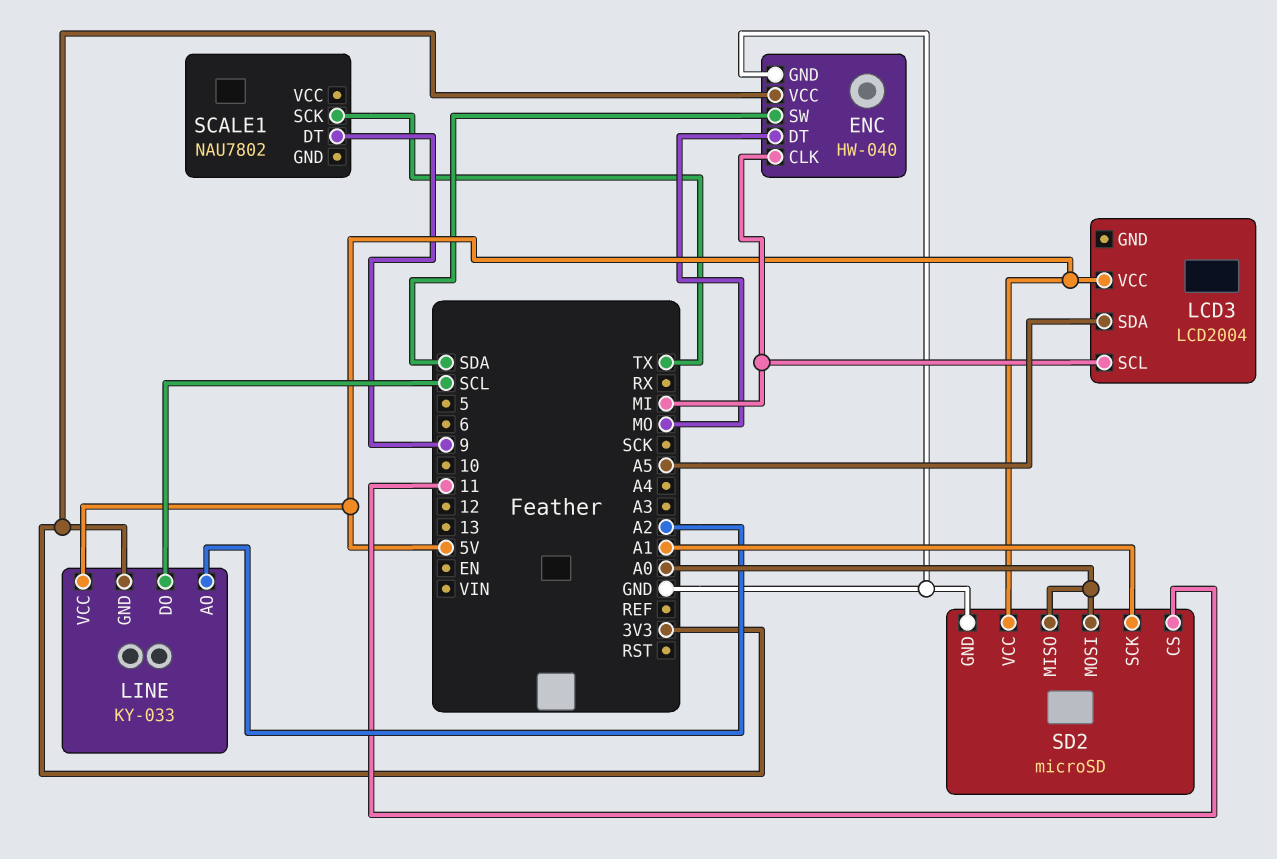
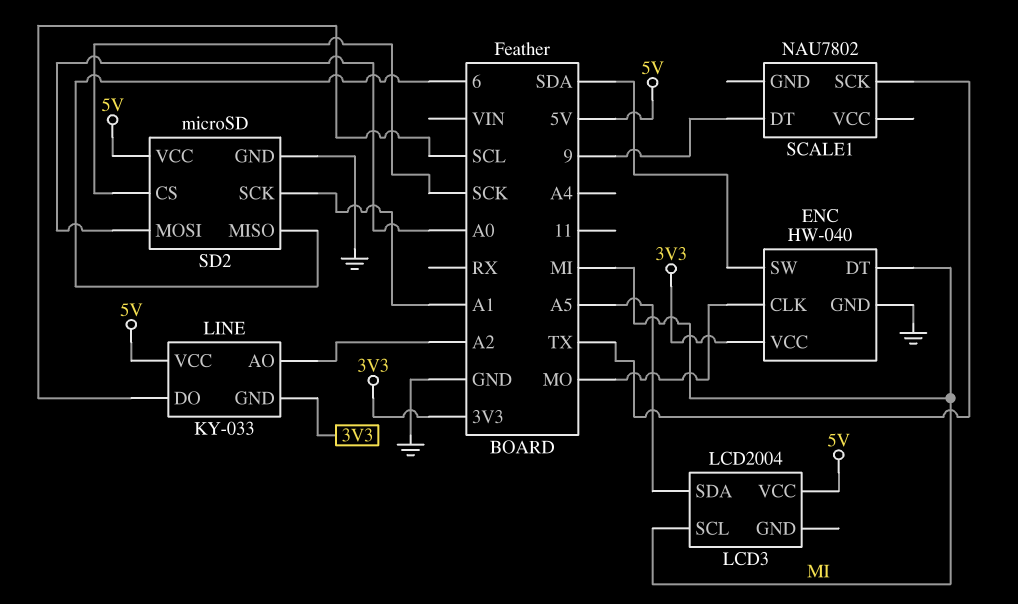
ENC pin CLK: MI -> MO
ENC pin DT: MO -> MI
SD2 pin CS: 11 -> SCK
SD2 pin MISO: A0 -> 6

